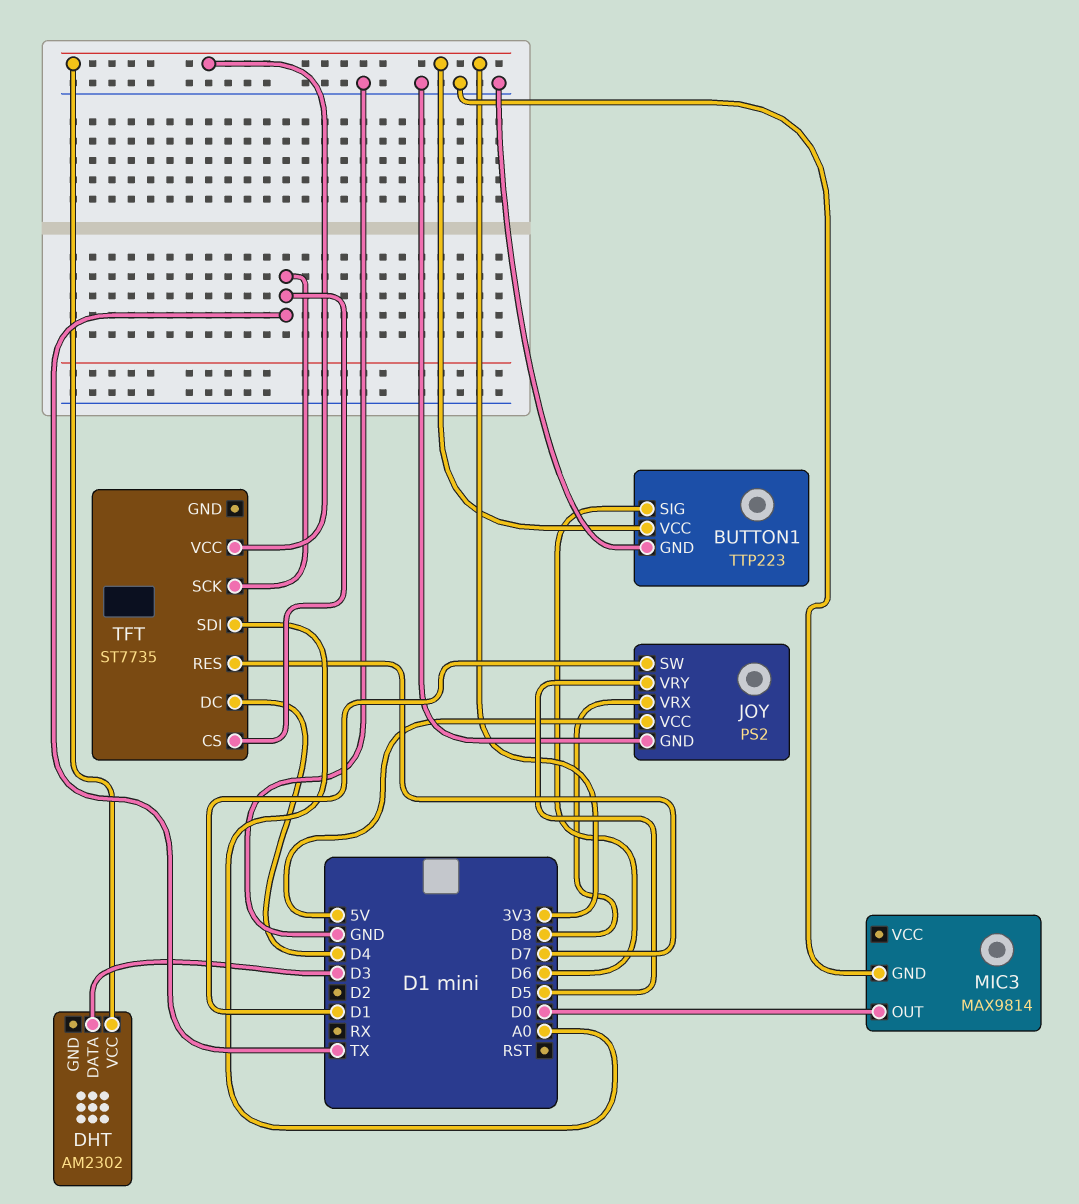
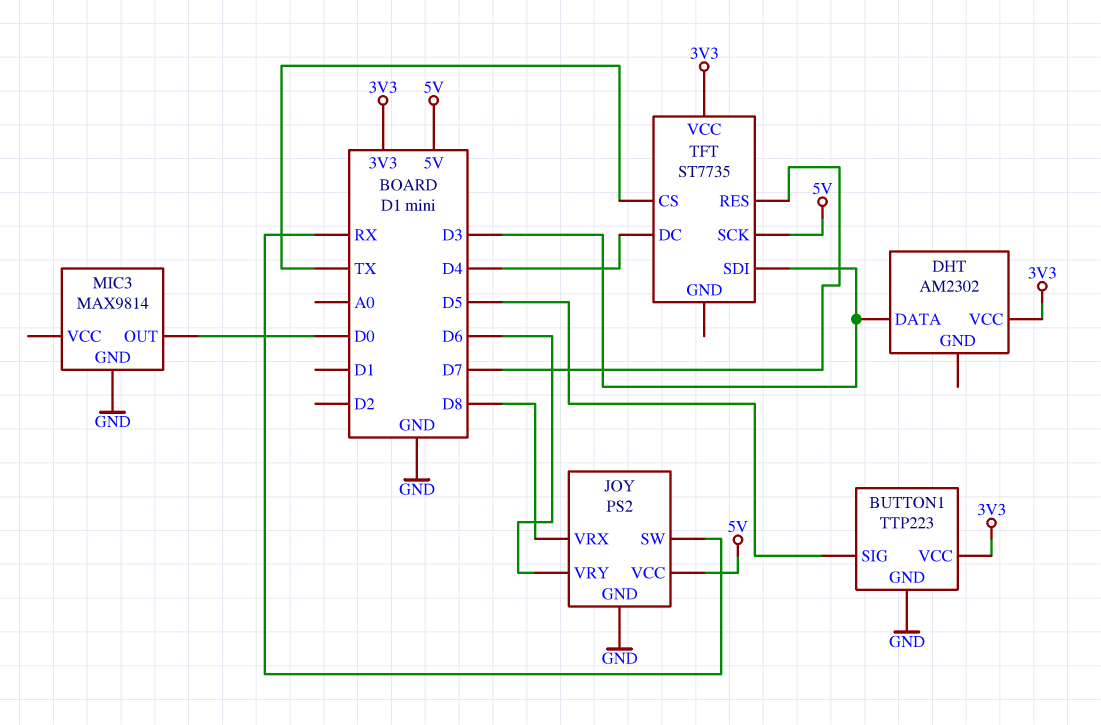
BUTTON1 pin SIG: D6 -> D5
JOY pin SW: D1 -> RX
JOY pin VRY: D5 -> D6
TFT pin SCK: TX -> 5V
TFT pin SDI: A0 -> D3

